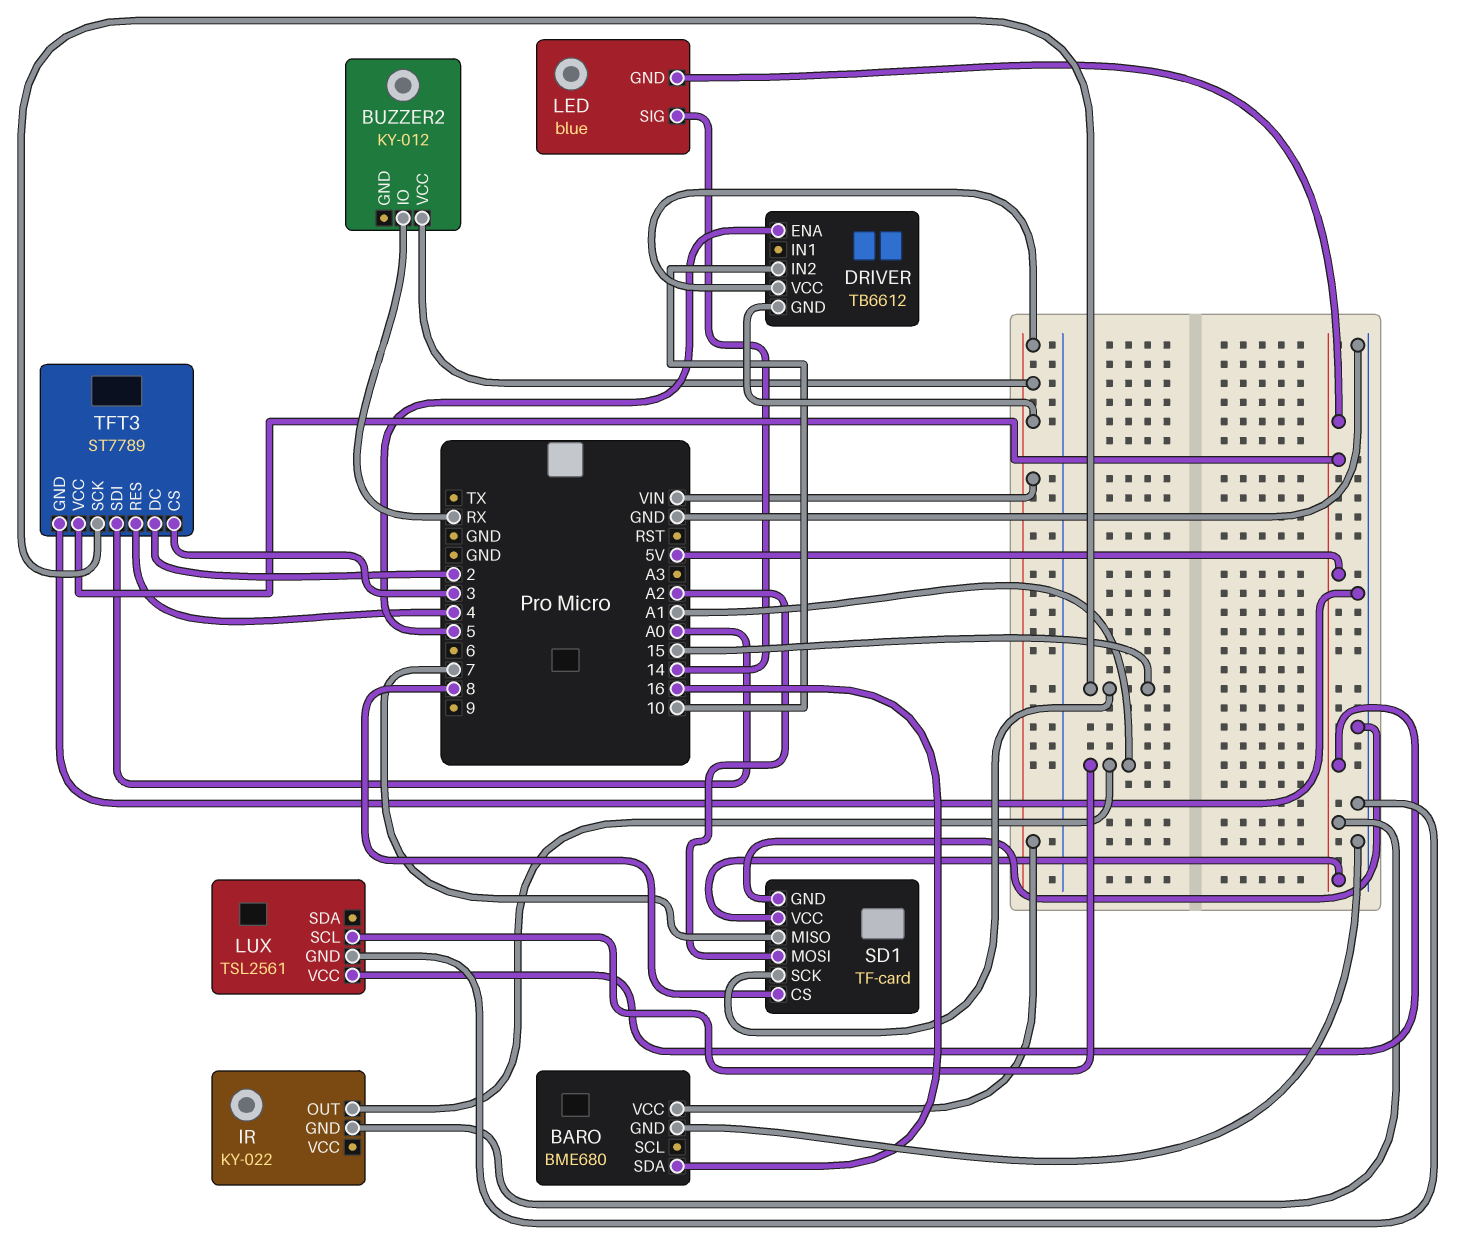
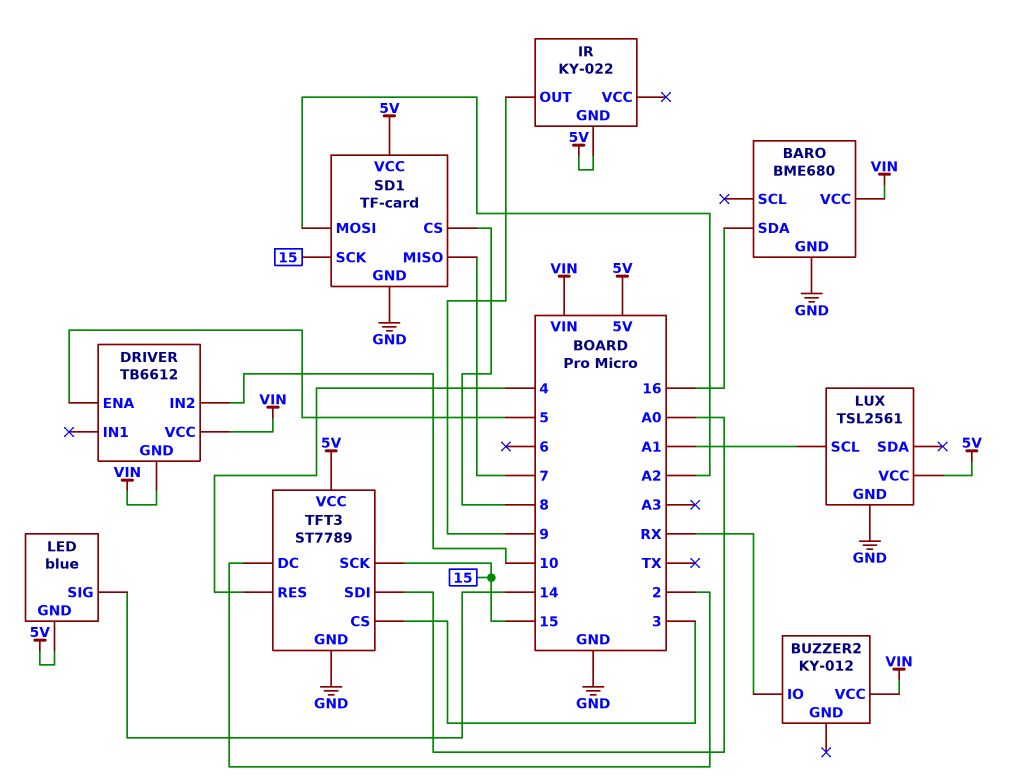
IR pin OUT: A1 -> 9

